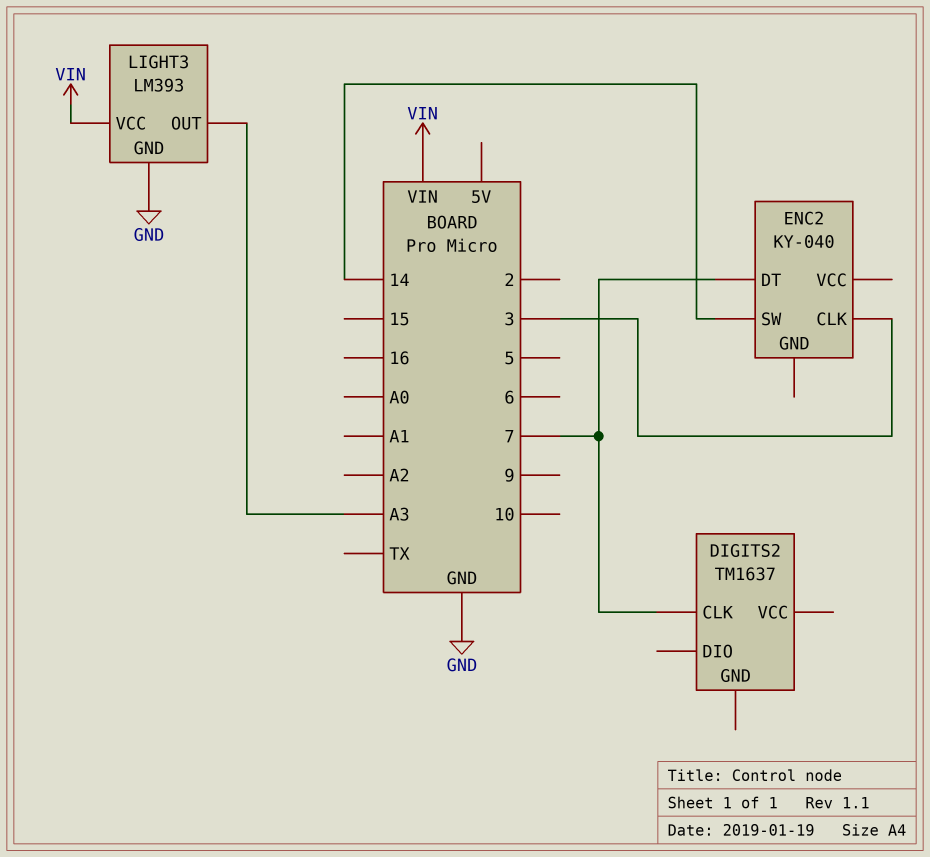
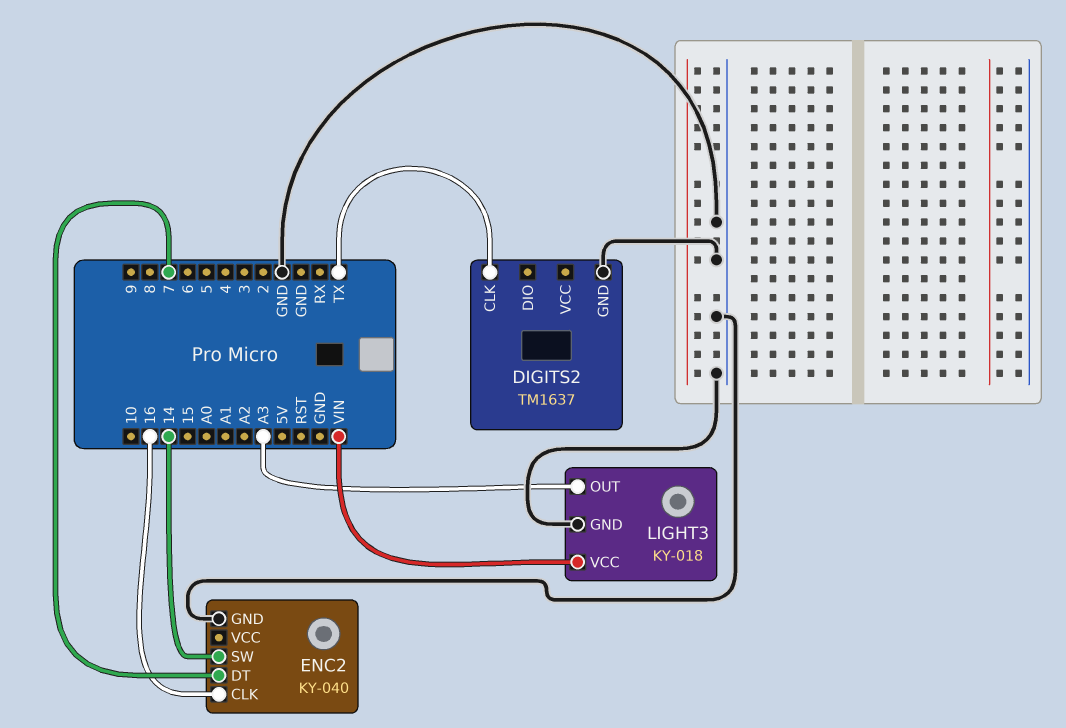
DIGITS2 pin CLK: 7 -> TX
DIGITS2 pin GND: none -> GND
ENC2 pin CLK: 3 -> 16
ENC2 pin GND: none -> GND
LIGHT3: LM393 -> KY-018

